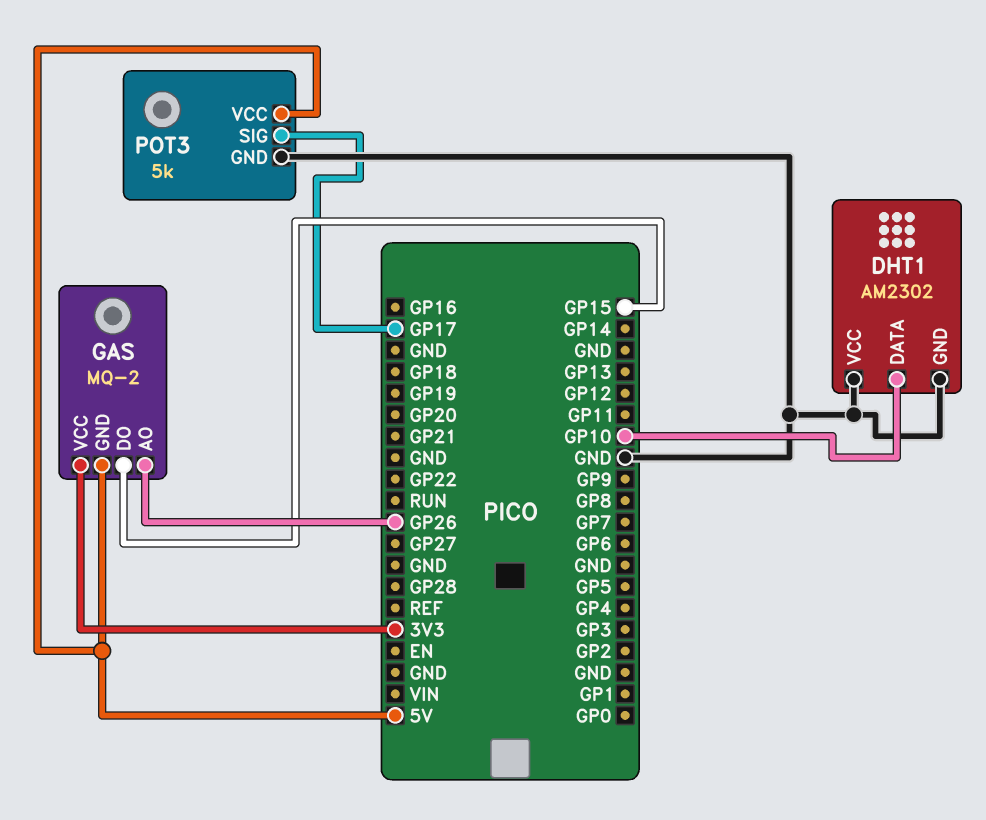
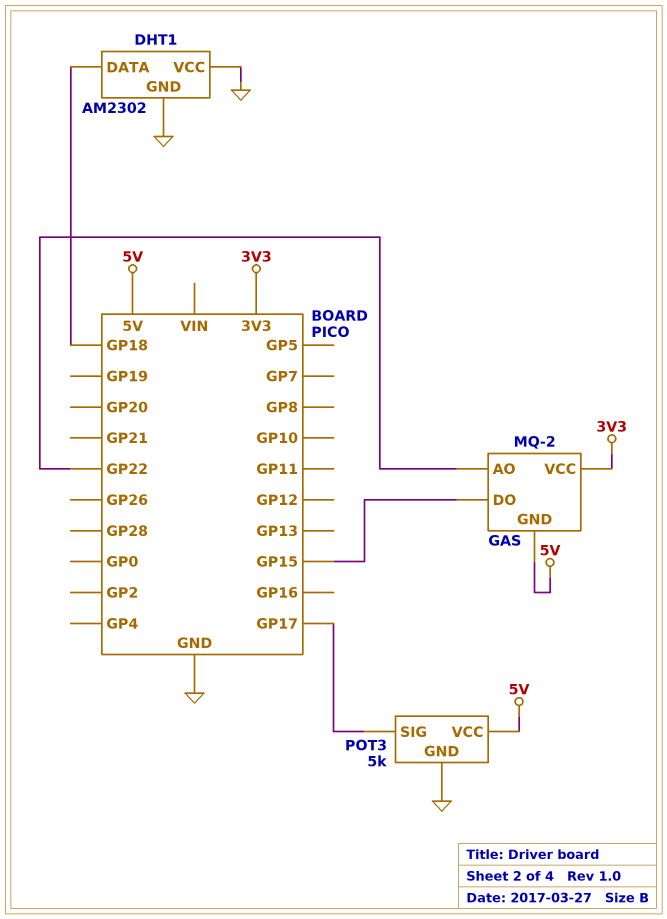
DHT1 pin DATA: GP10 -> GP18
GAS pin AO: GP26 -> GP22

